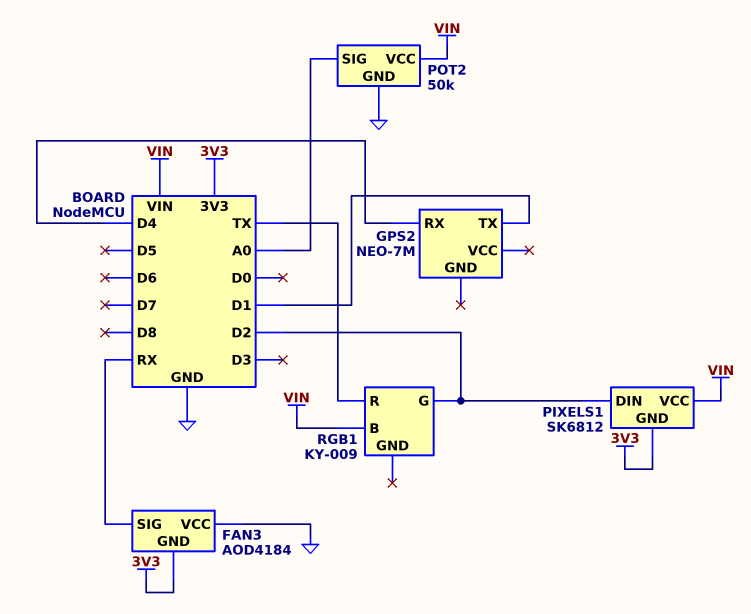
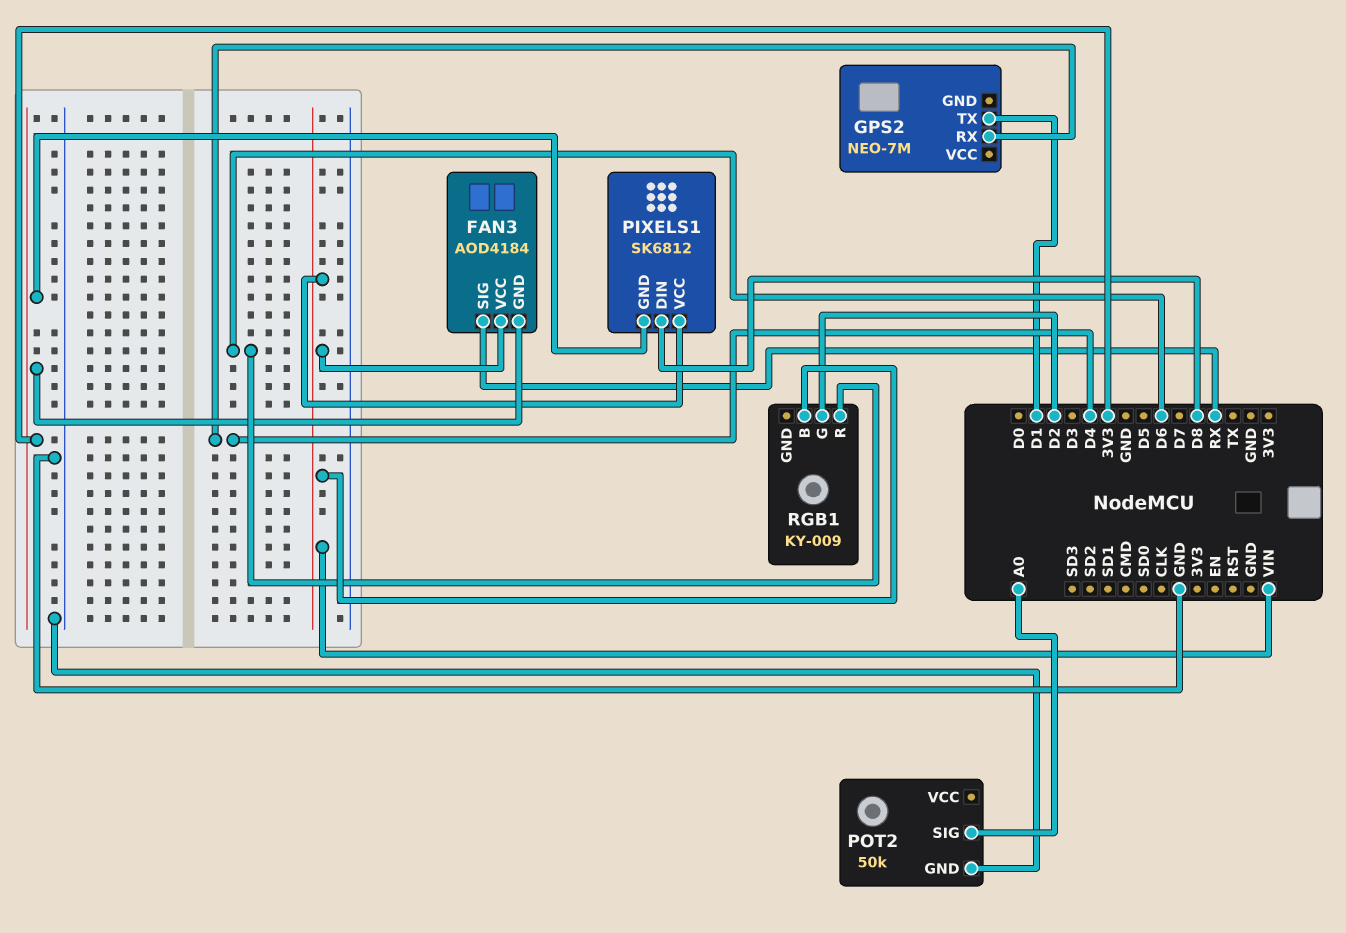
FAN3 pin VCC: GND -> VIN
PIXELS1 pin DIN: D2 -> D8
POT2 pin VCC: VIN -> none
RGB1 pin R: TX -> D6

